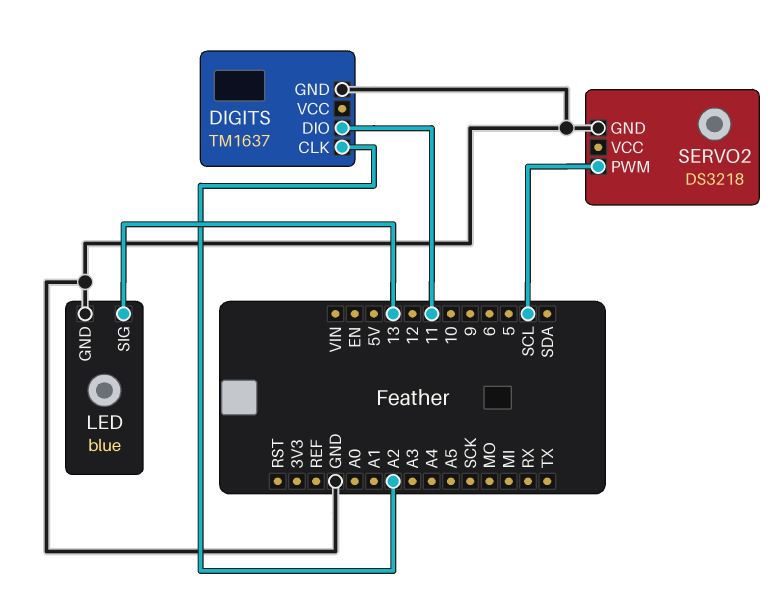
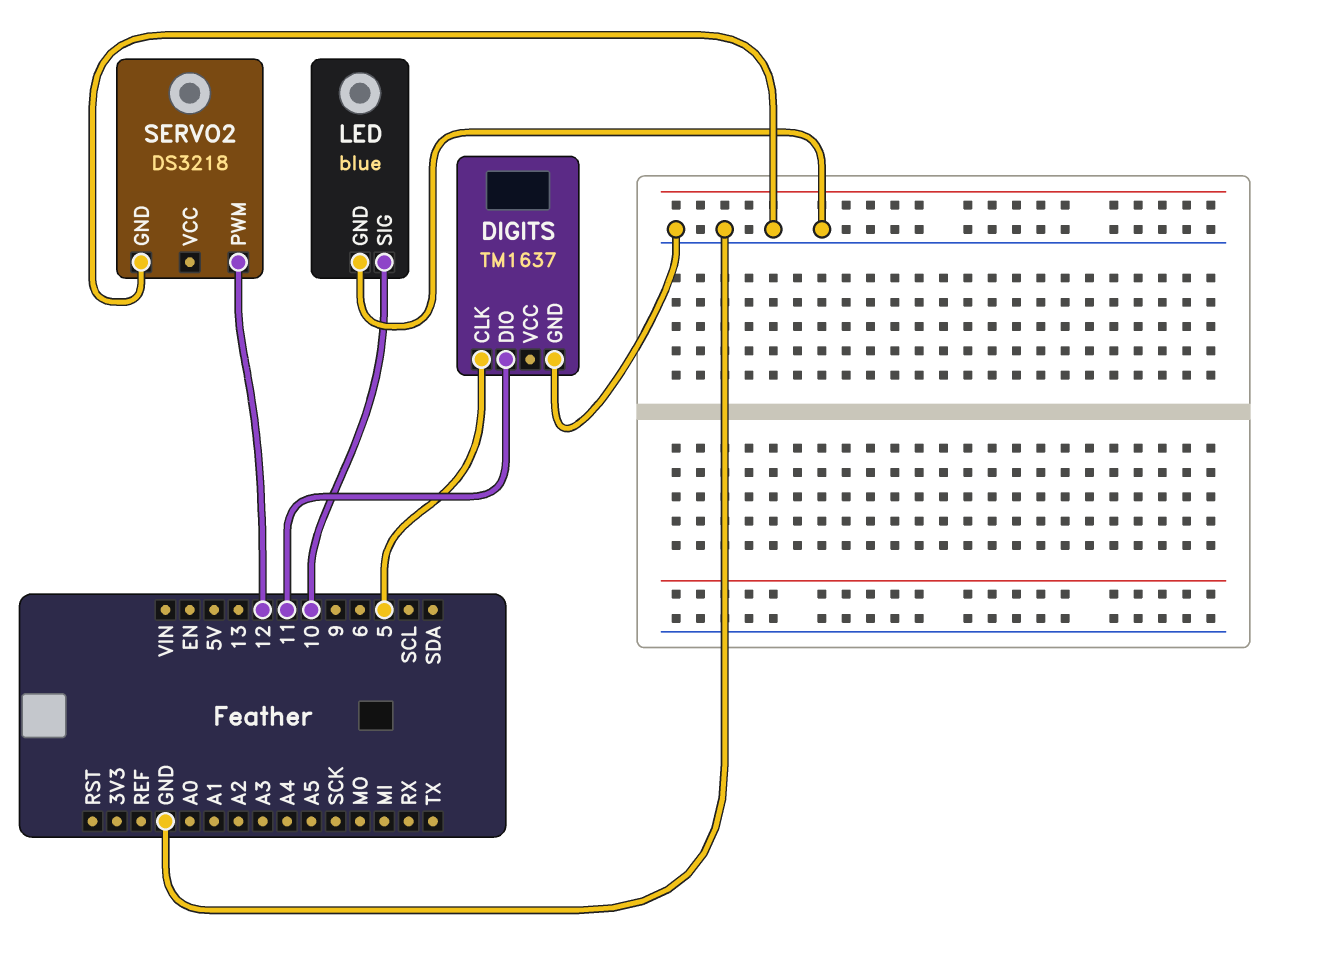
DIGITS pin CLK: A2 -> 5
LED pin SIG: 13 -> 10
SERVO2 pin PWM: SCL -> 12

